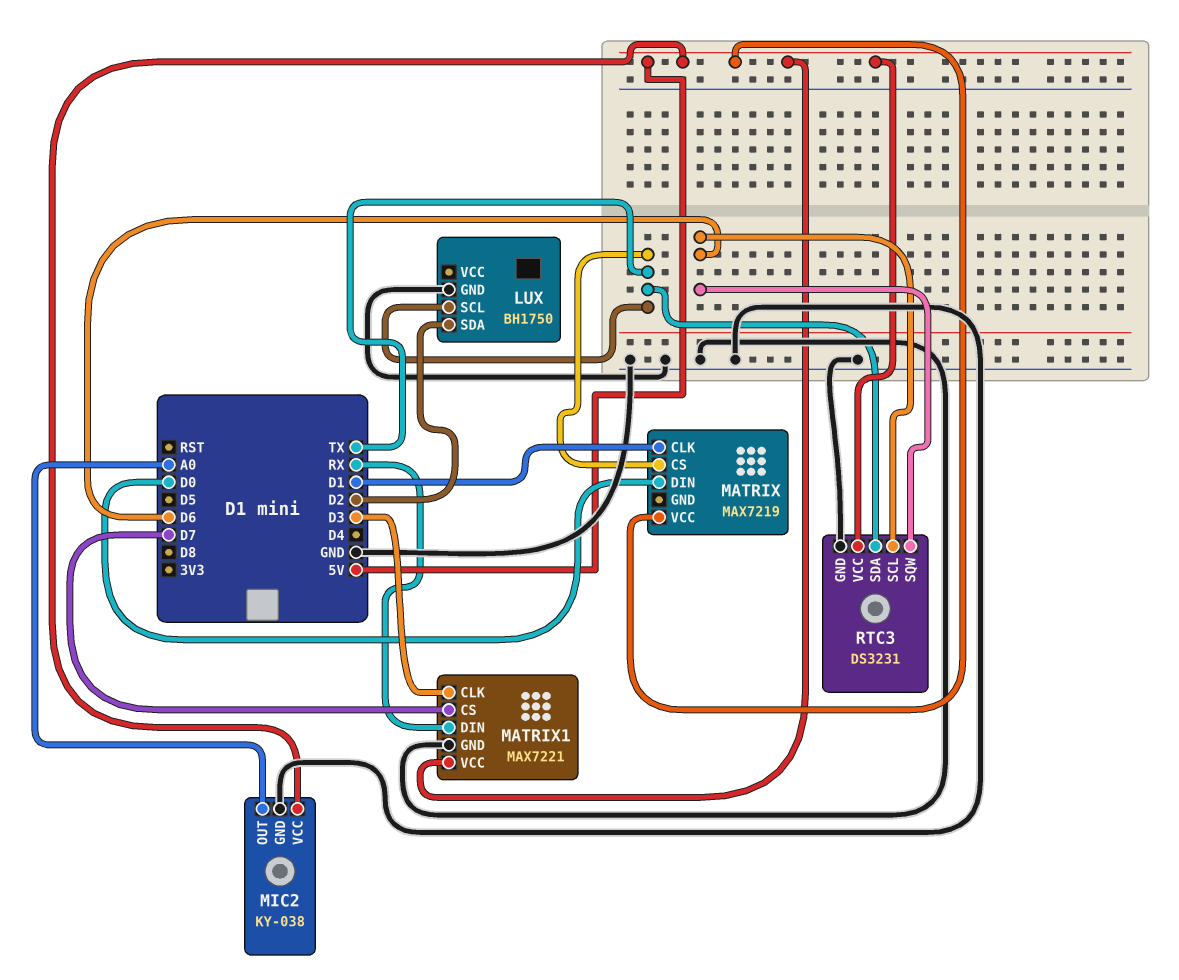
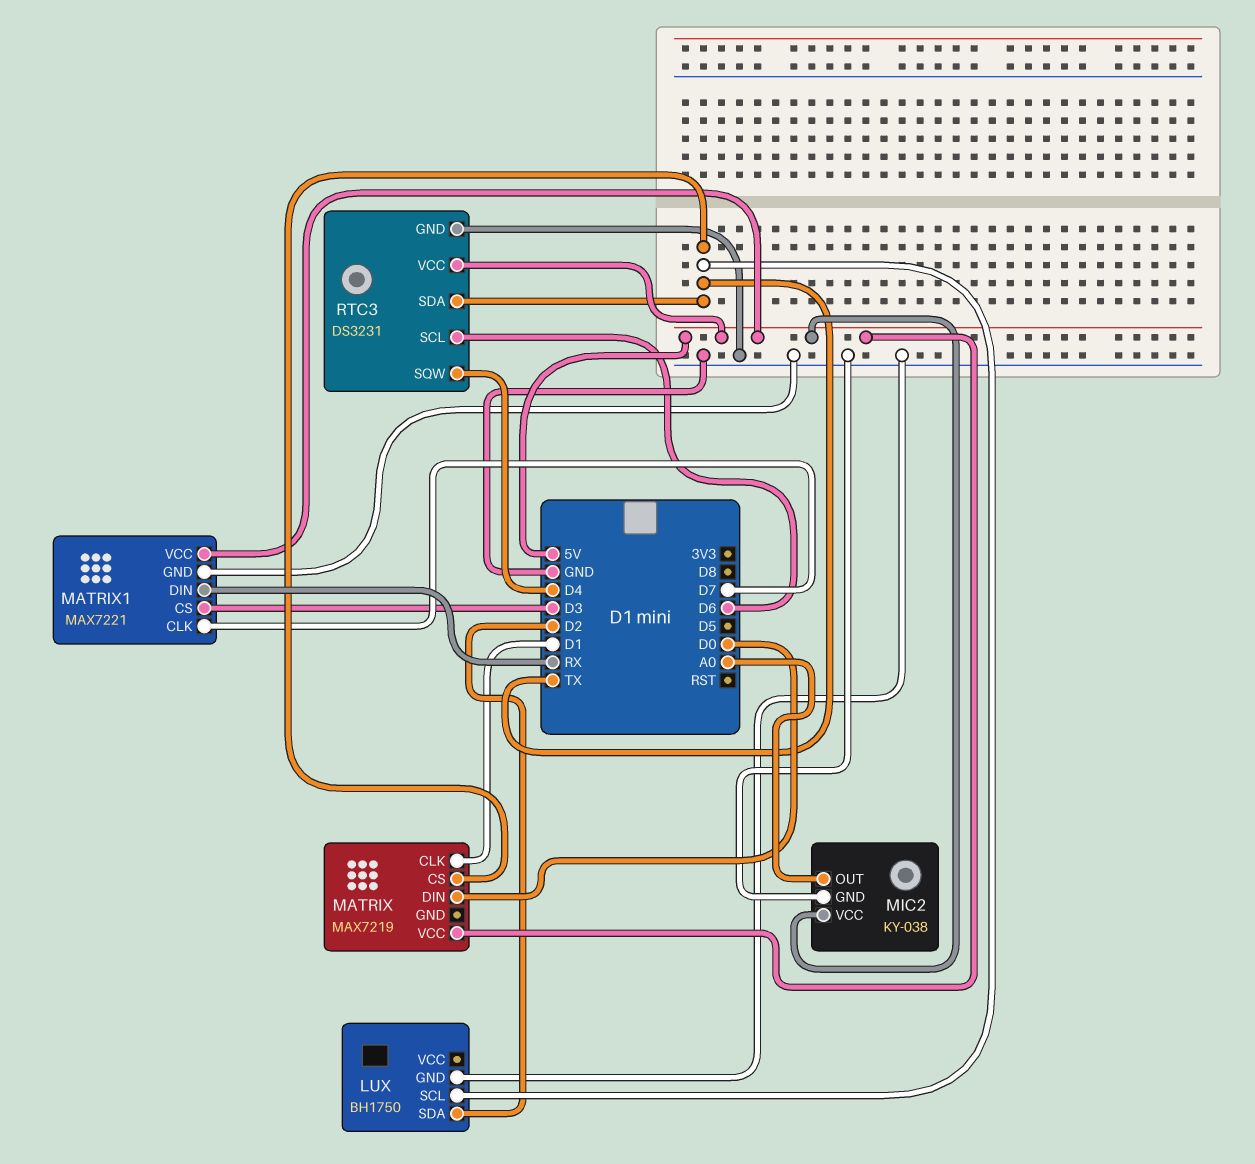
MATRIX1 pin CLK: D3 -> D7
MATRIX1 pin CS: D7 -> D3
RTC3 pin SQW: D6 -> D4

